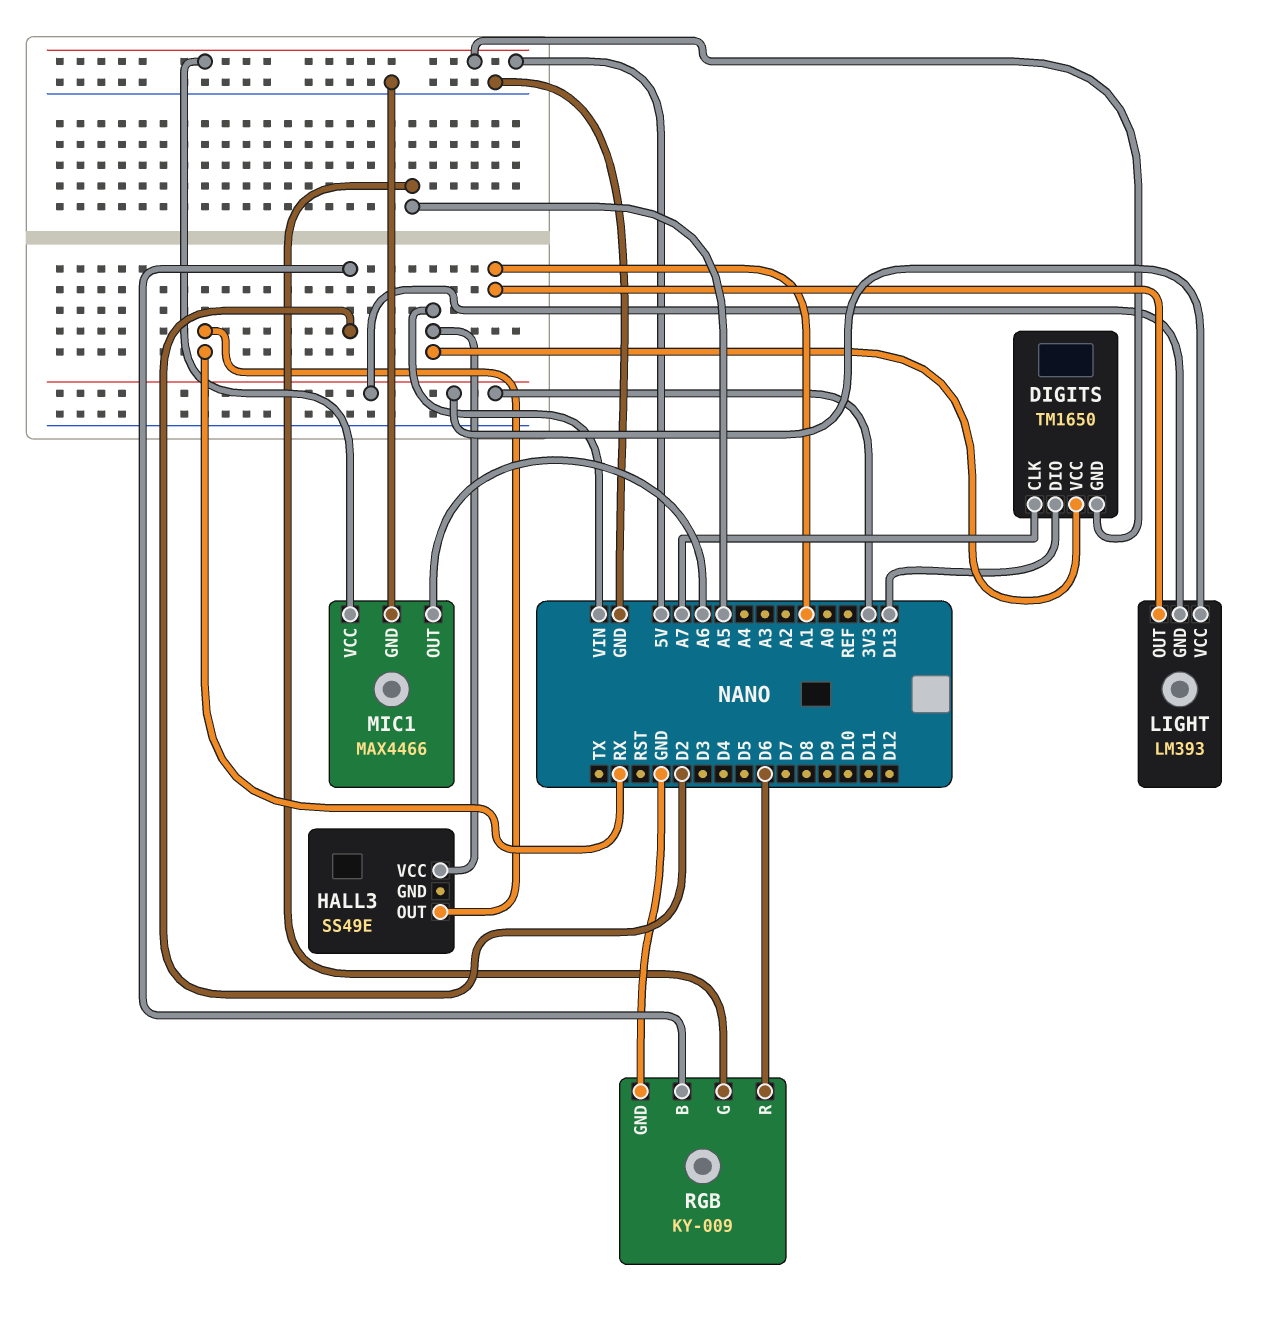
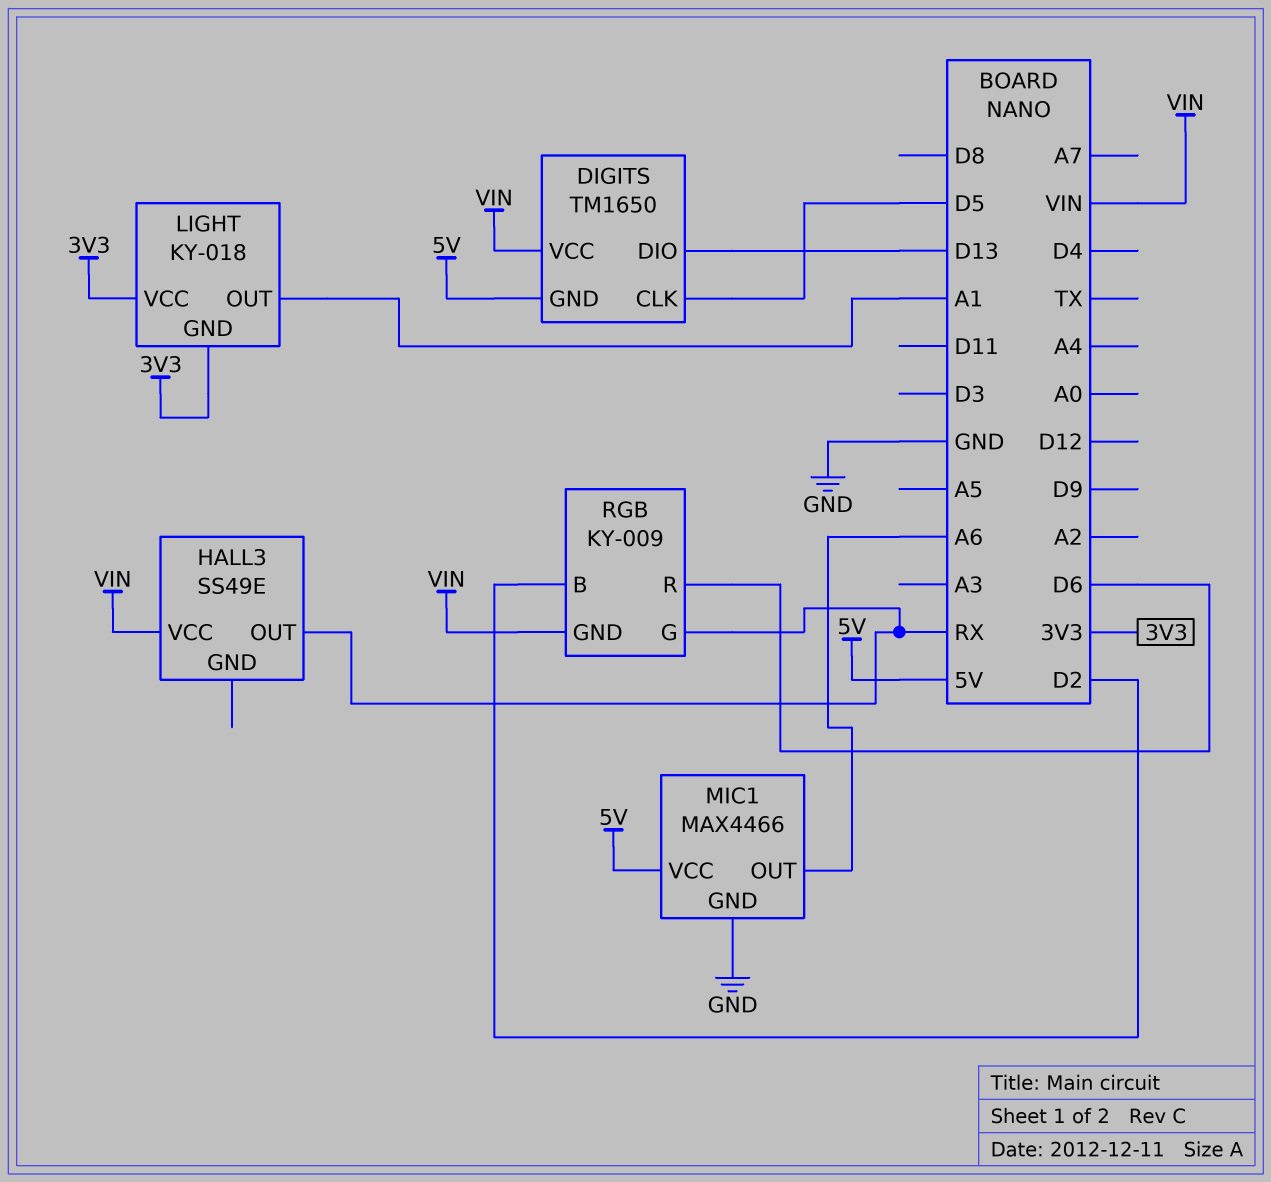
DIGITS pin CLK: A7 -> D5
LIGHT: LM393 -> KY-018
RGB pin G: A5 -> RX
RGB pin GND: GND -> VIN

